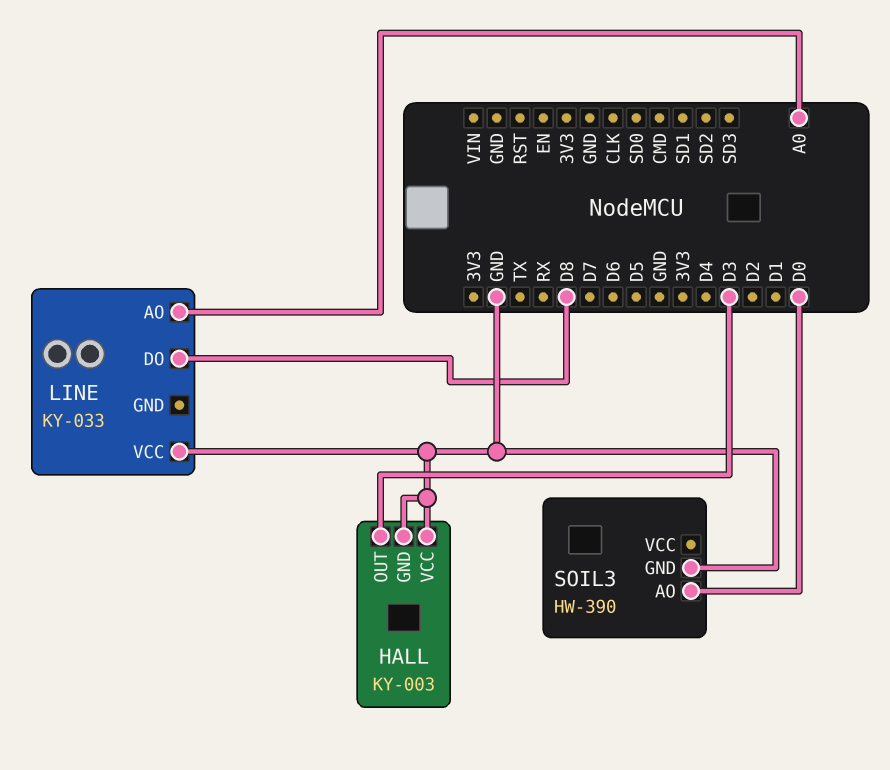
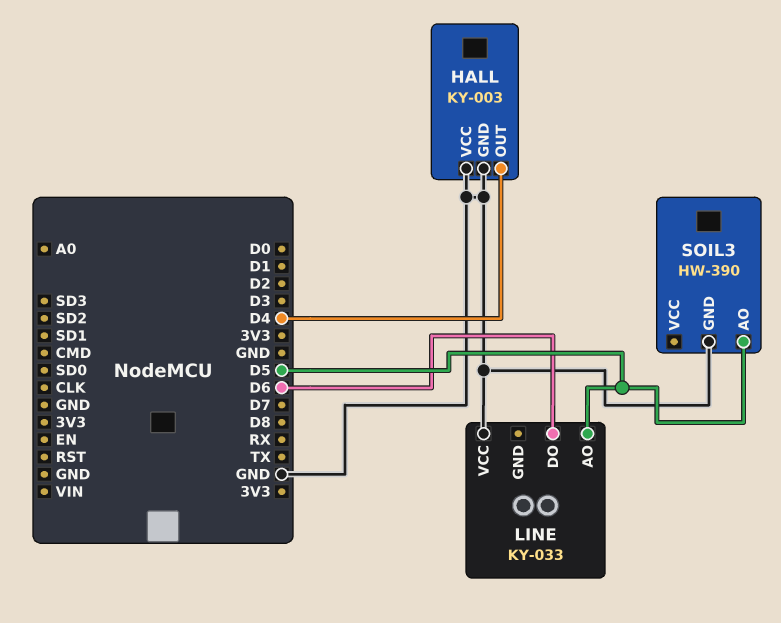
HALL pin OUT: D3 -> D4
LINE pin AO: A0 -> D5
LINE pin DO: D8 -> D6
SOIL3 pin AO: D0 -> D5

